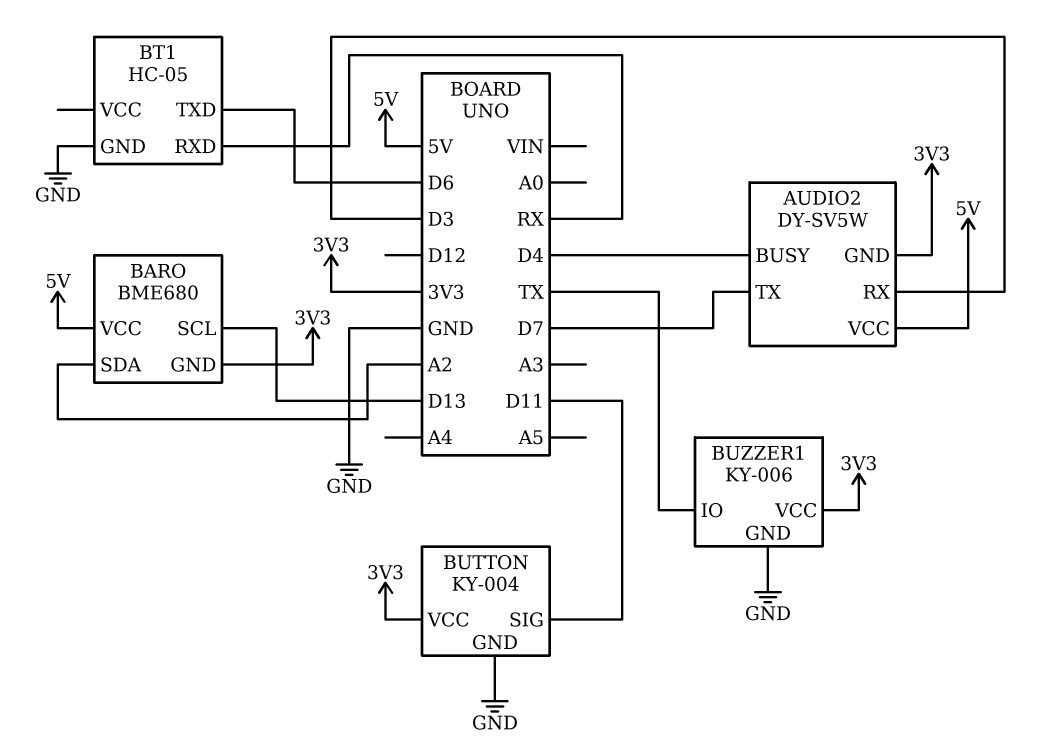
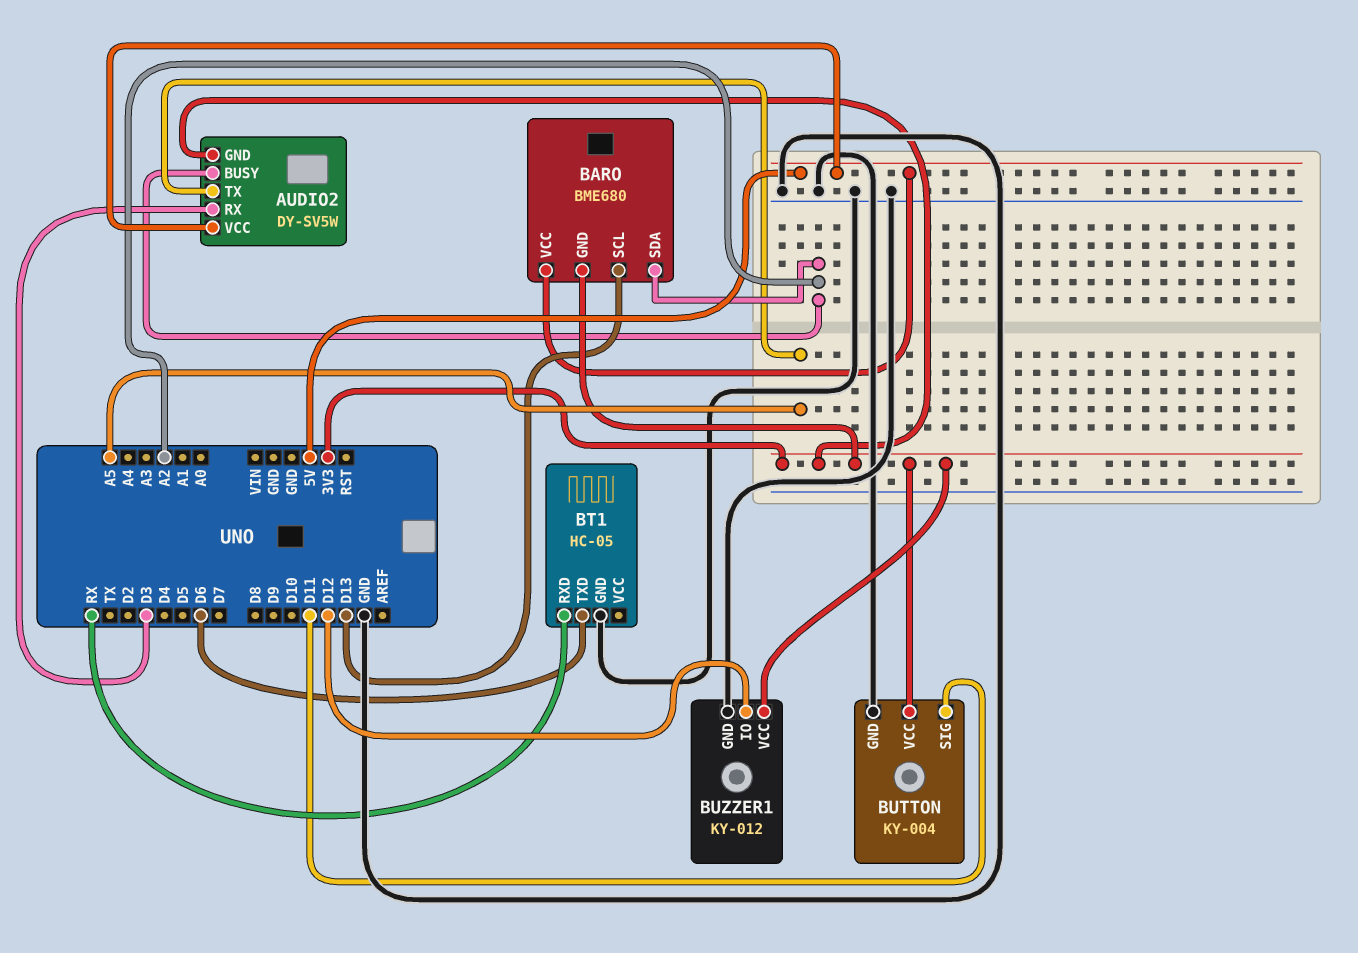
AUDIO2 pin BUSY: D4 -> A2
AUDIO2 pin TX: D7 -> A5
BUZZER1: KY-006 -> KY-012
BUZZER1 pin IO: TX -> D12

